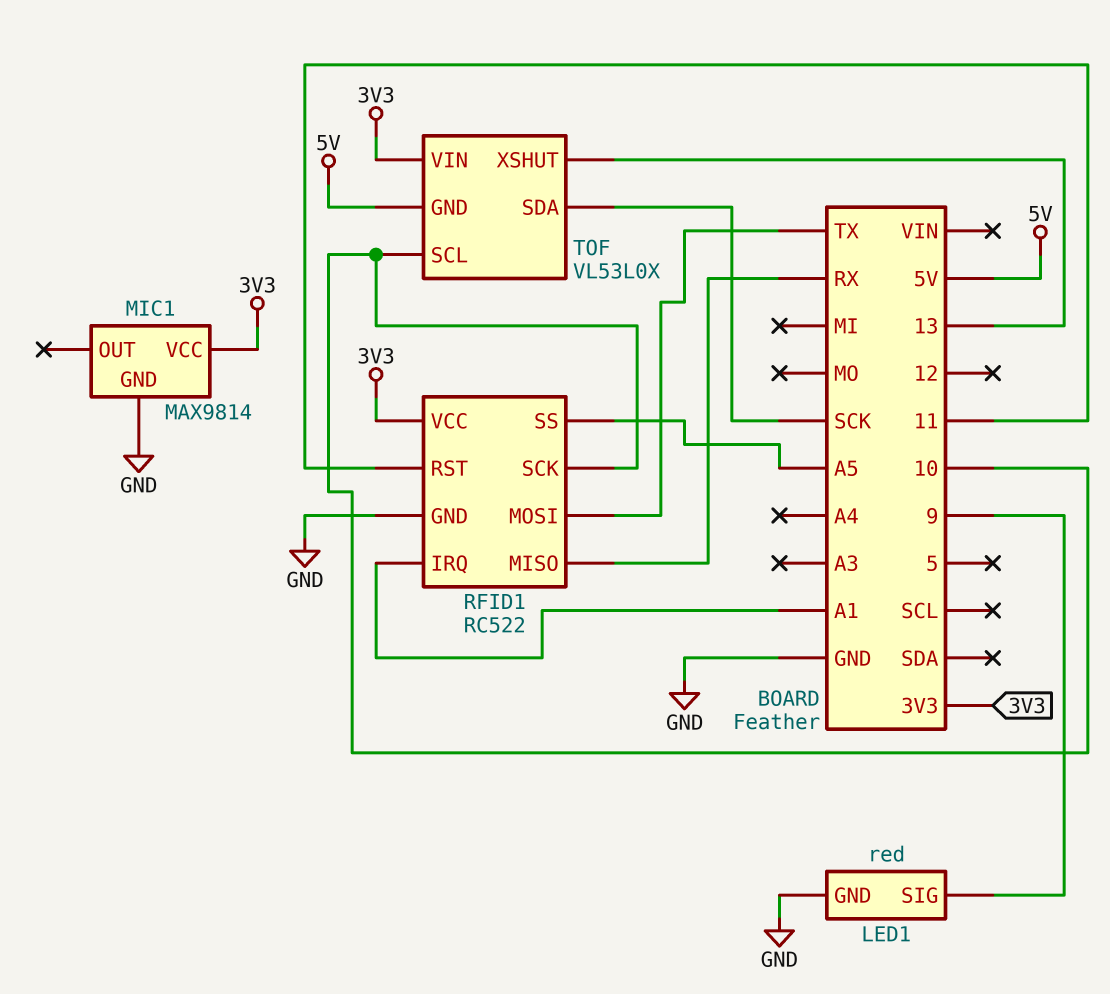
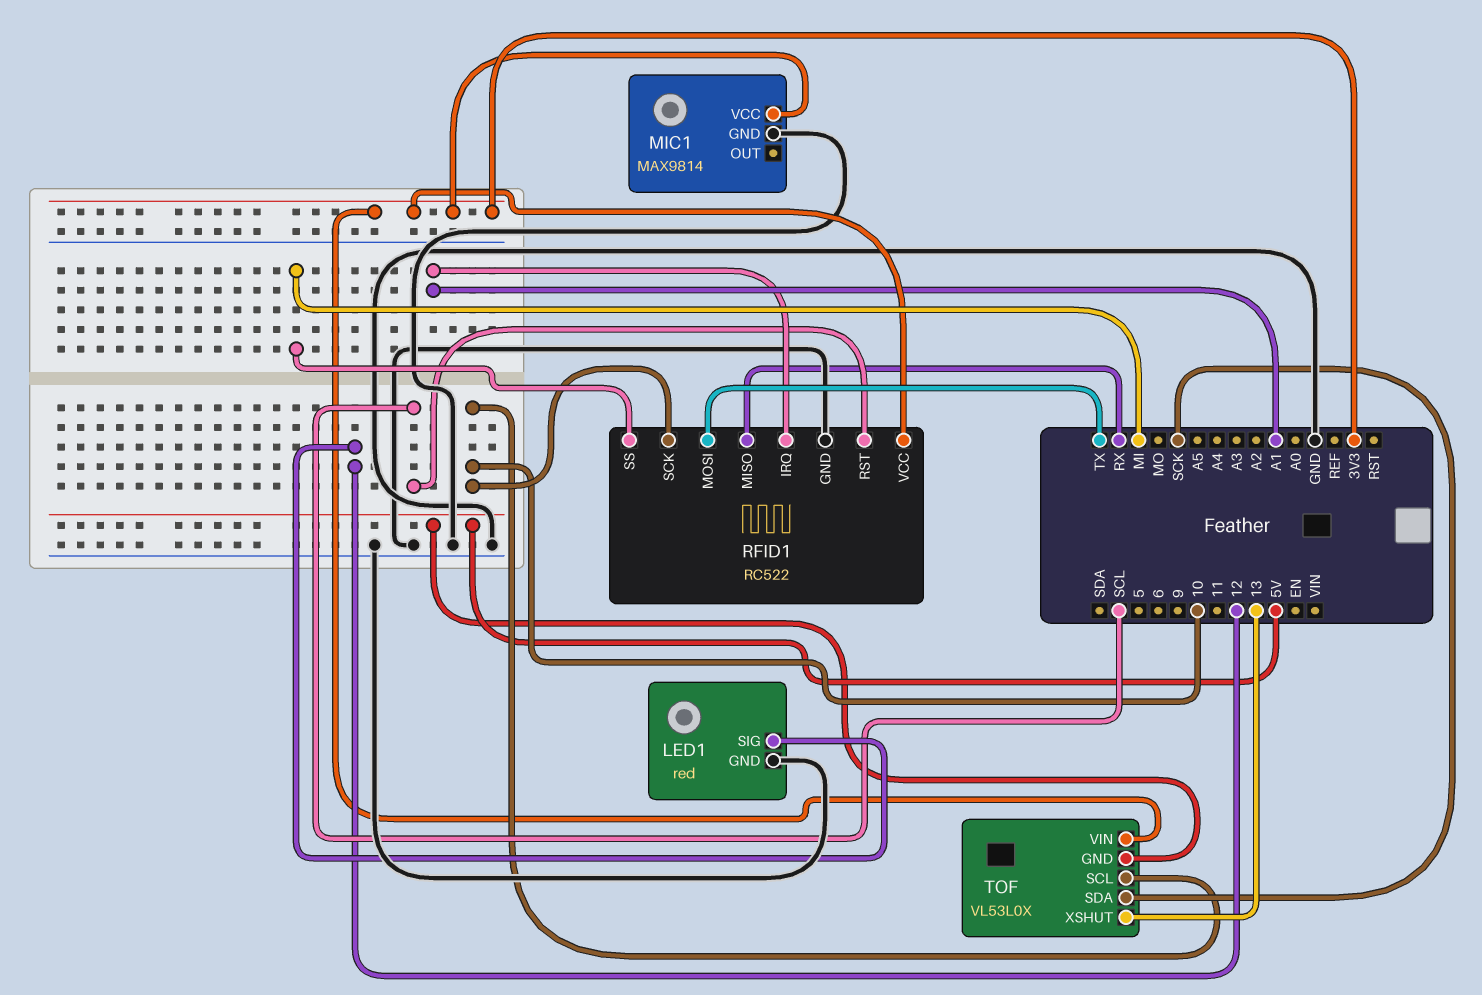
LED1 pin SIG: 9 -> 12
RFID1 pin RST: 11 -> SCL
RFID1 pin SS: A5 -> MI

